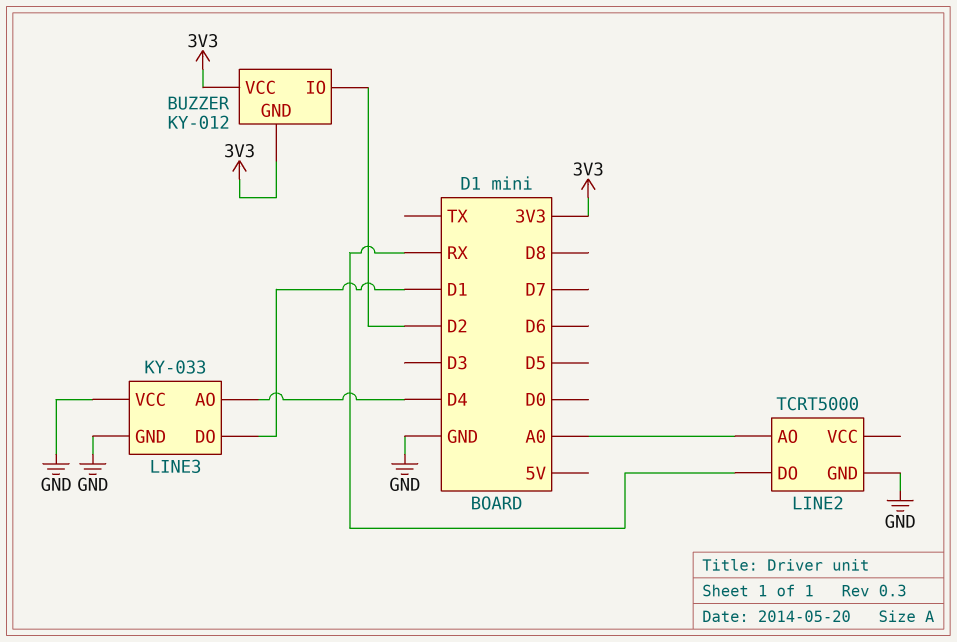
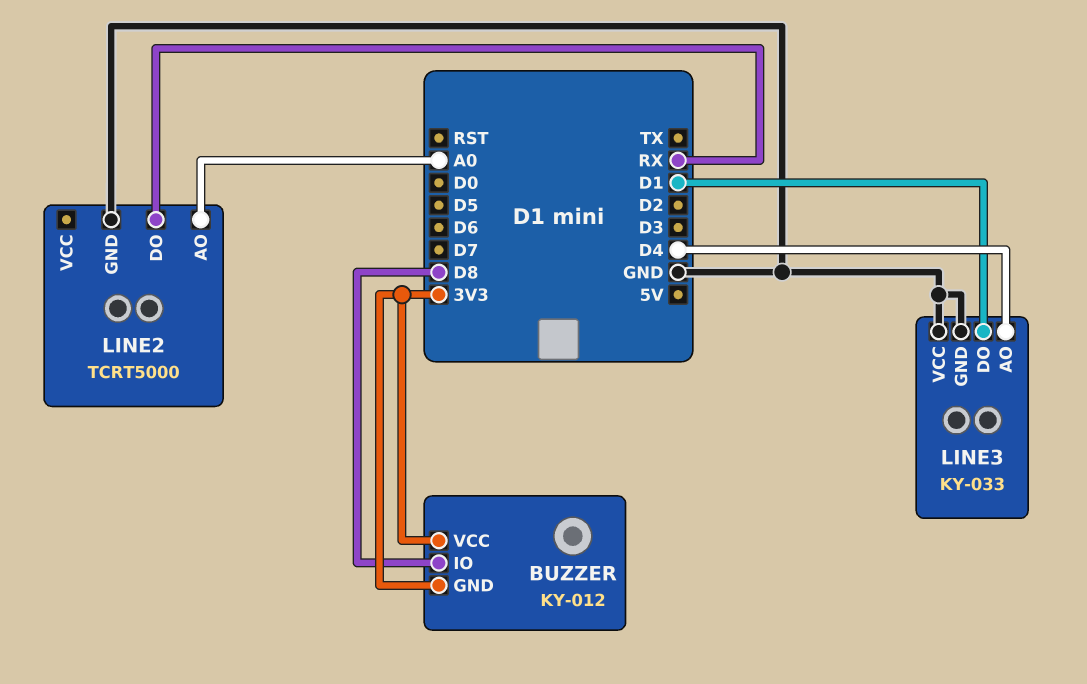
BUZZER pin IO: D2 -> D8

